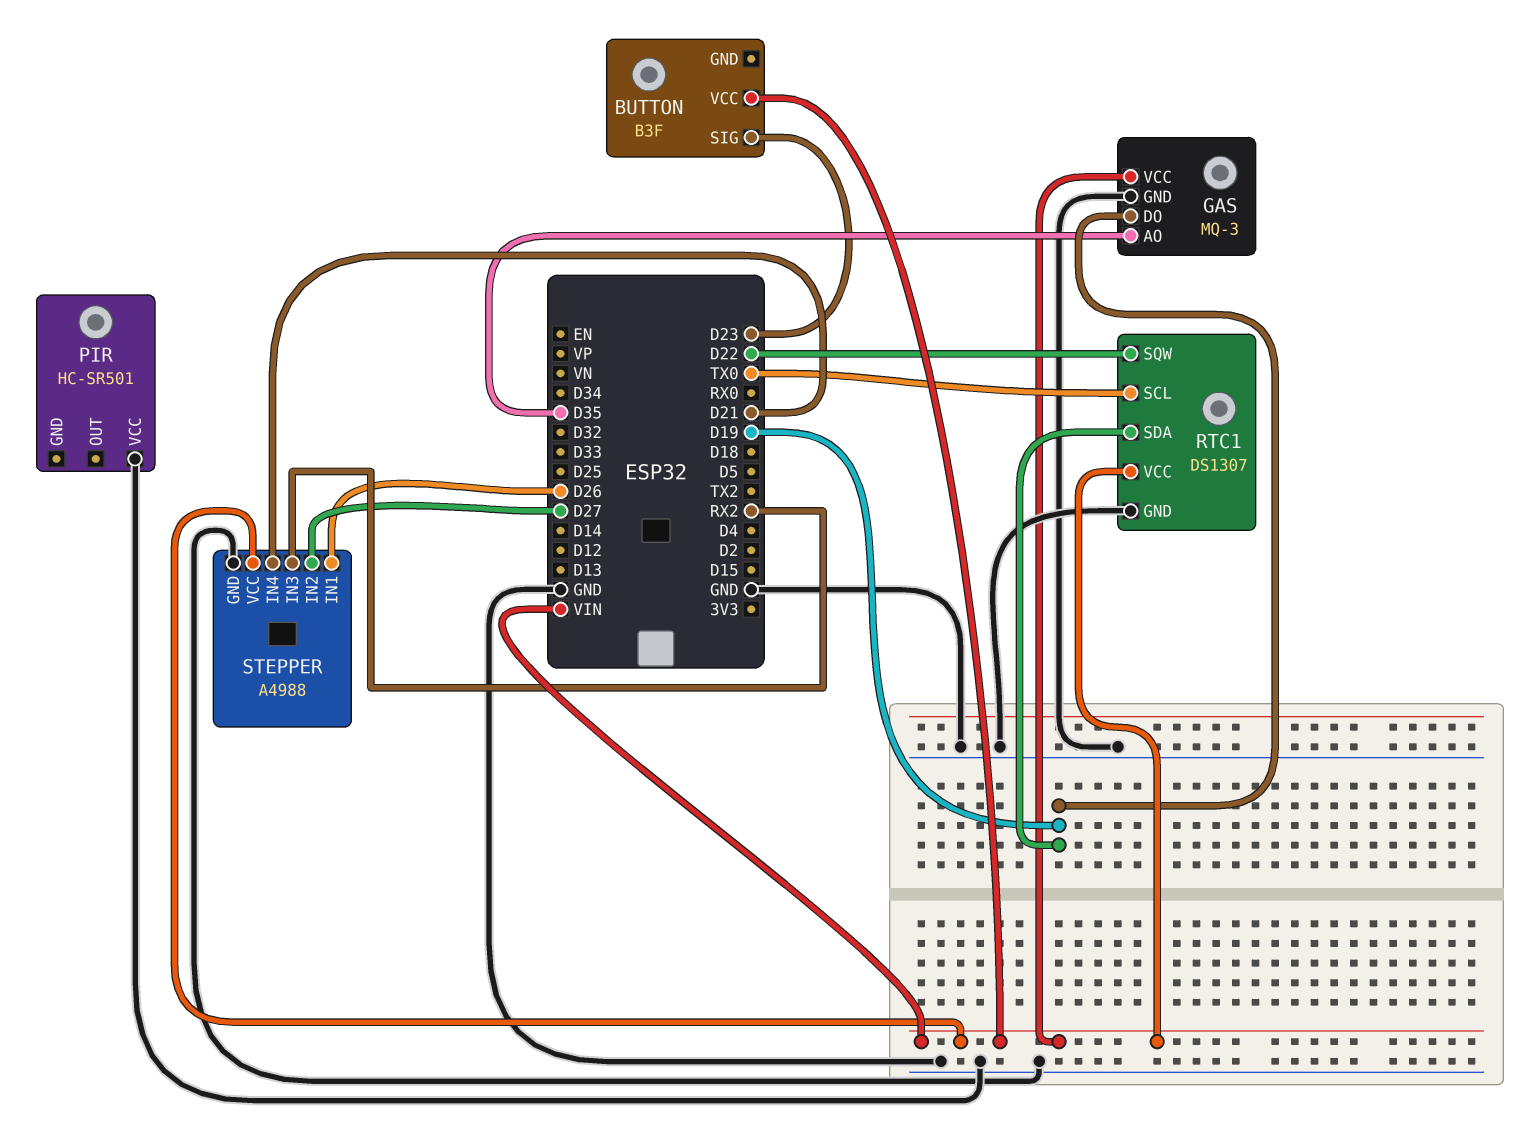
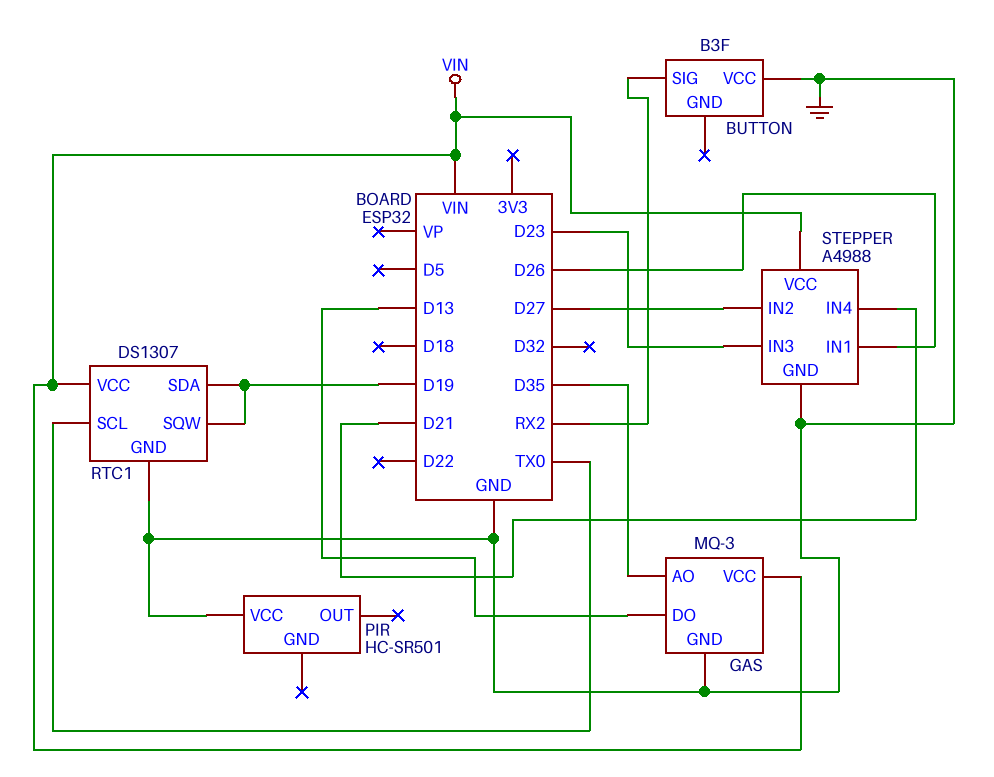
BUTTON pin SIG: D23 -> RX2
BUTTON pin VCC: VIN -> GND
GAS pin DO: D19 -> D13
RTC1 pin SQW: D22 -> D19
STEPPER pin IN3: RX2 -> D23

